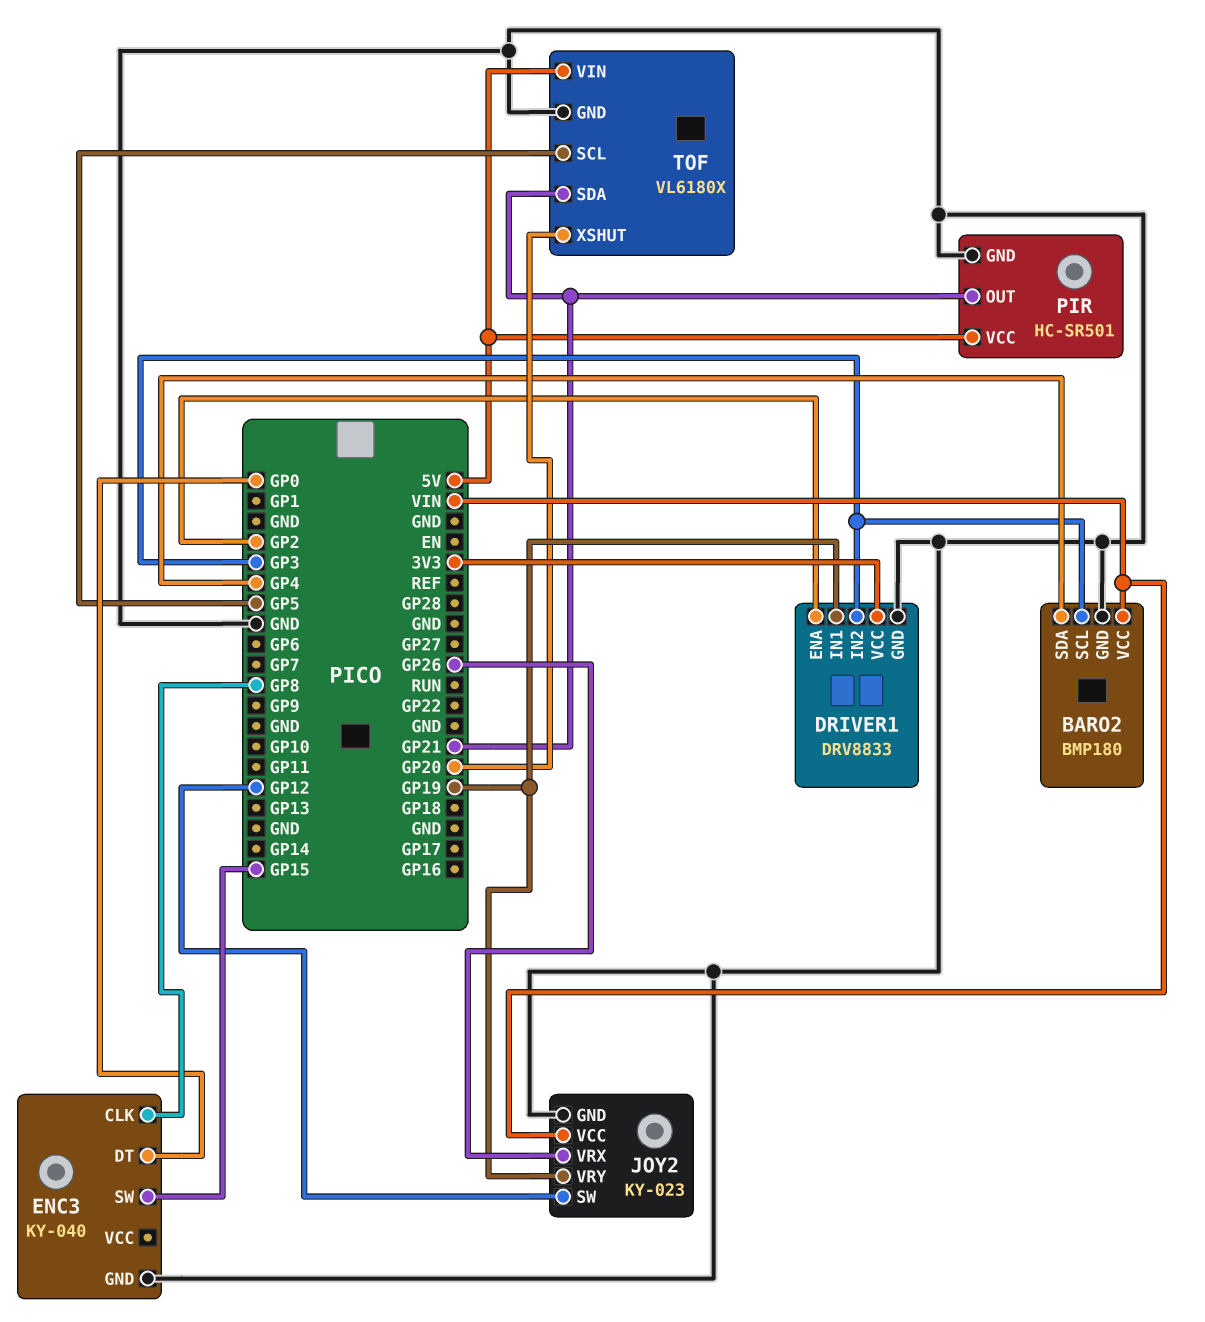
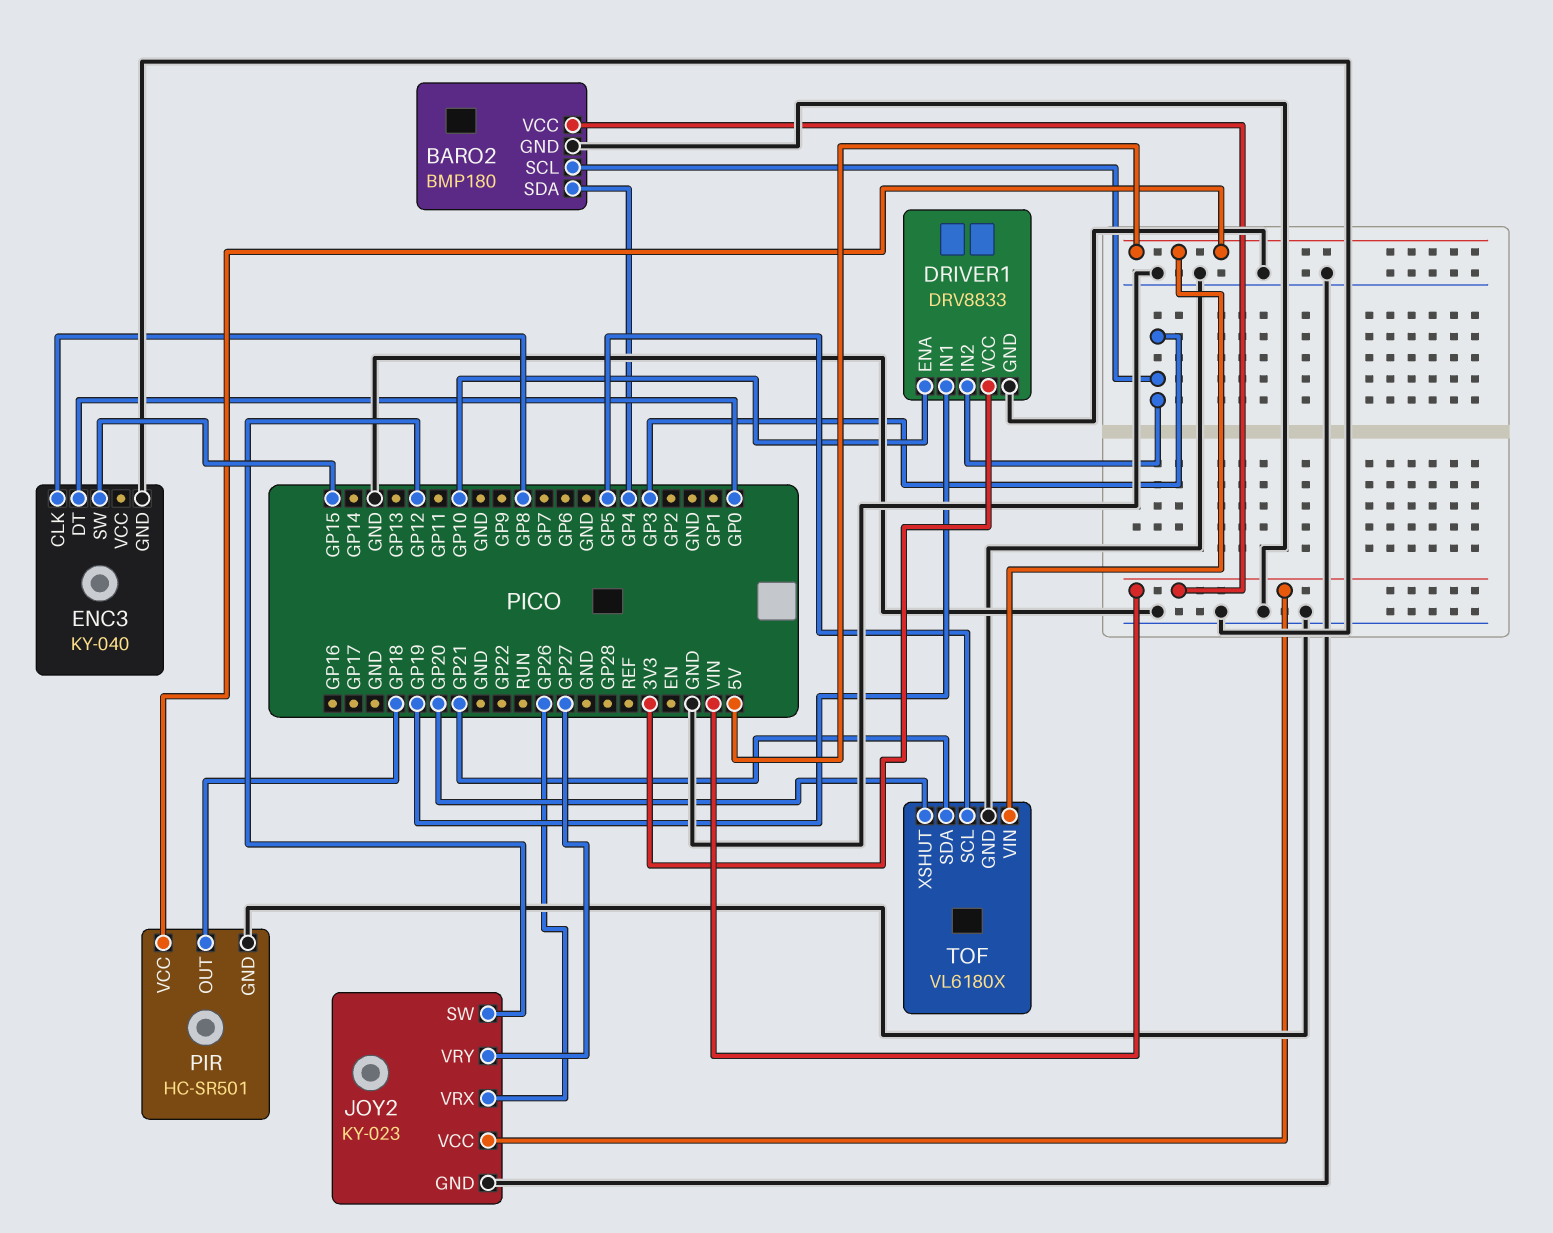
DRIVER1 pin ENA: GP2 -> GP10
JOY2 pin VRY: GP19 -> GP27
PIR pin OUT: GP21 -> GP18

